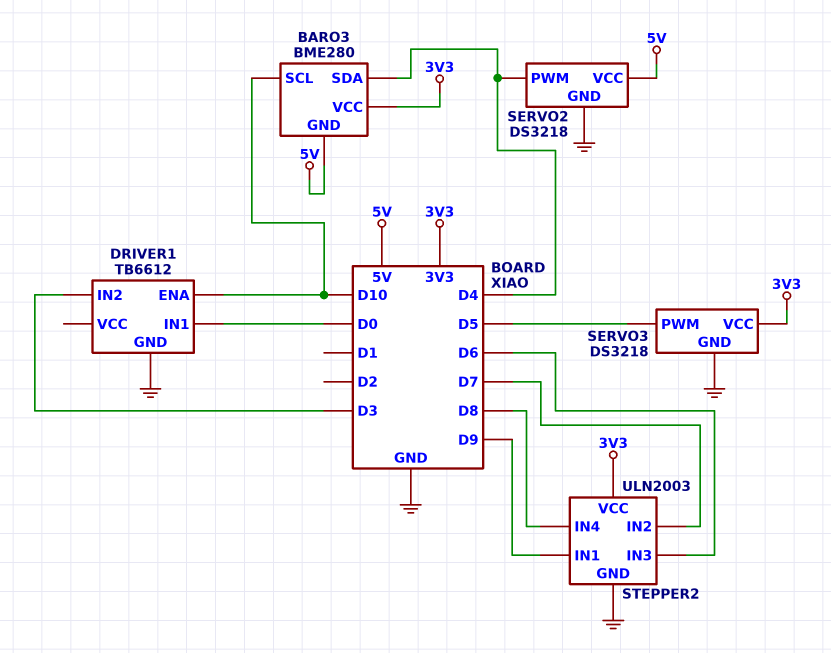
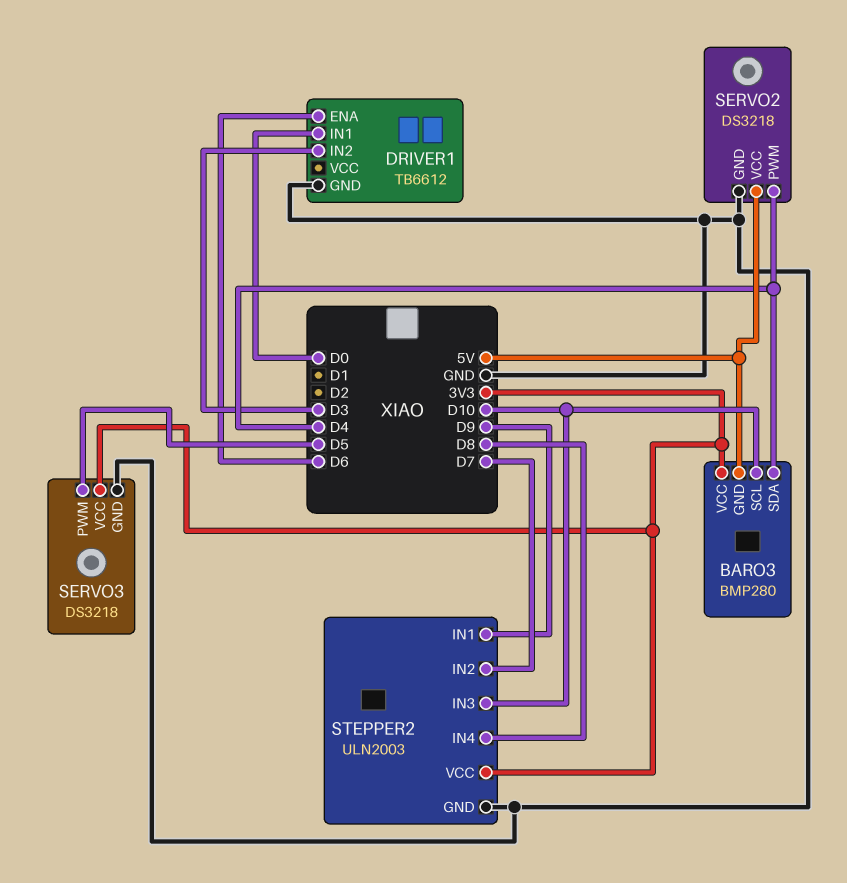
BARO3: BME280 -> BMP280
DRIVER1 pin ENA: D10 -> D6
STEPPER2 pin IN3: D6 -> D10

